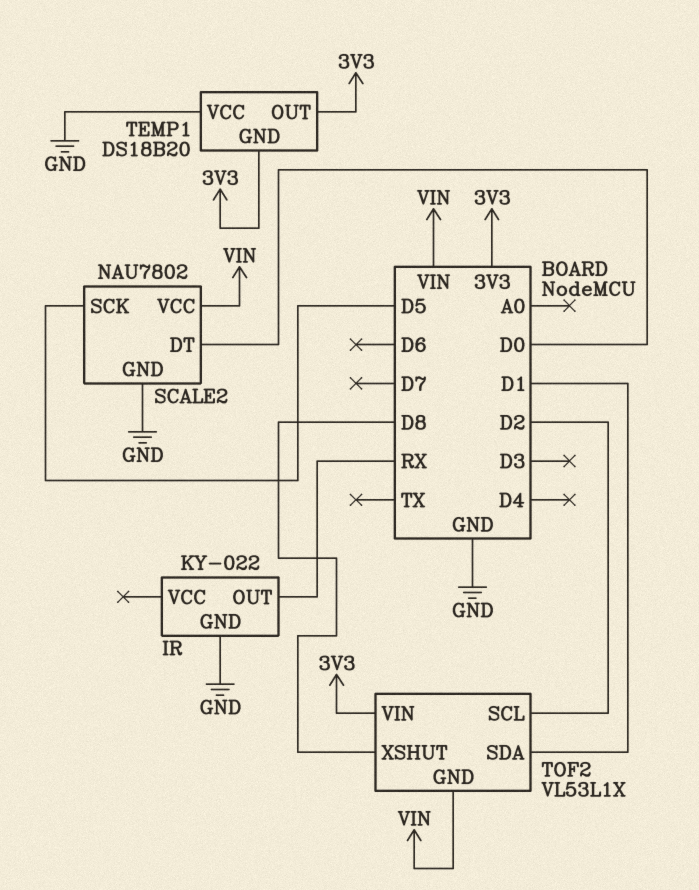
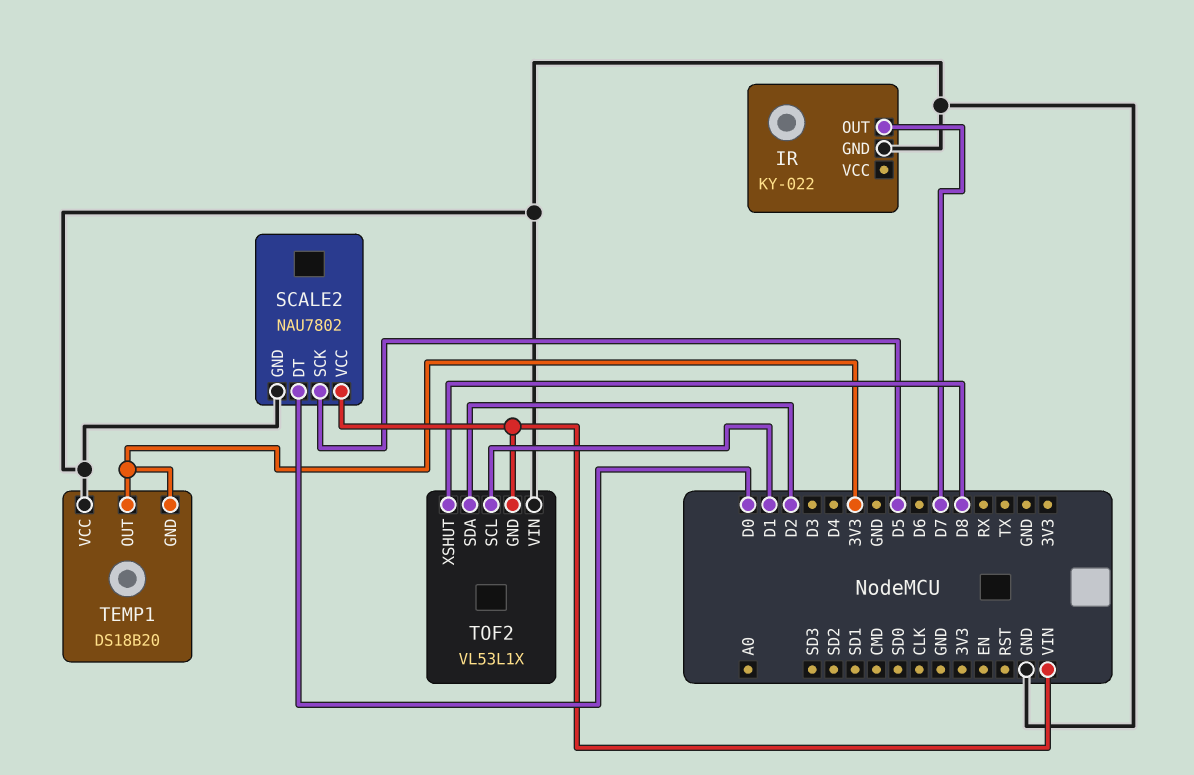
IR pin OUT: RX -> D7
TOF2 pin SCL: D2 -> D1
TOF2 pin SDA: D1 -> D2
TOF2 pin VIN: 3V3 -> GND

